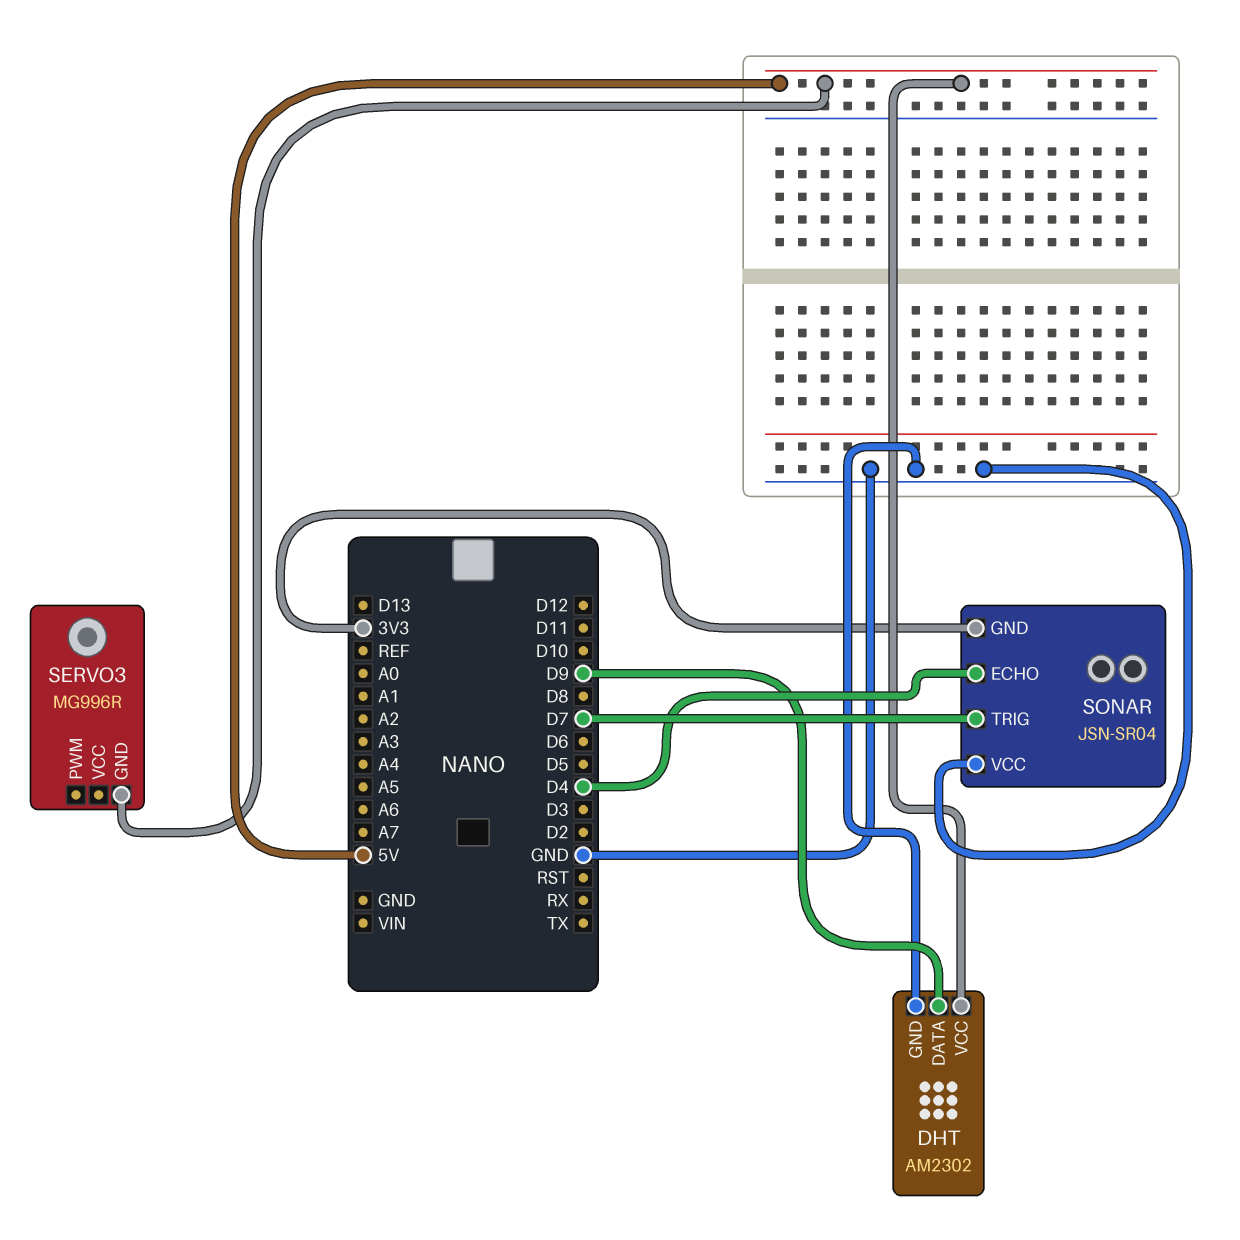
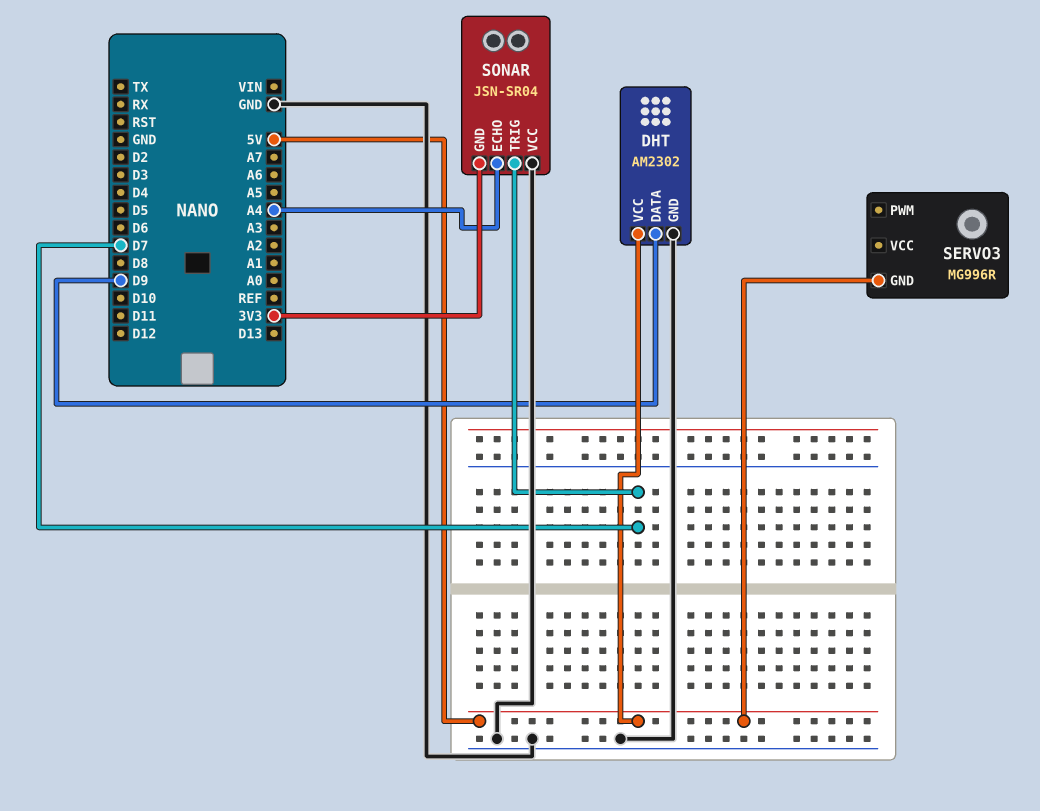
SONAR pin ECHO: D4 -> A4

